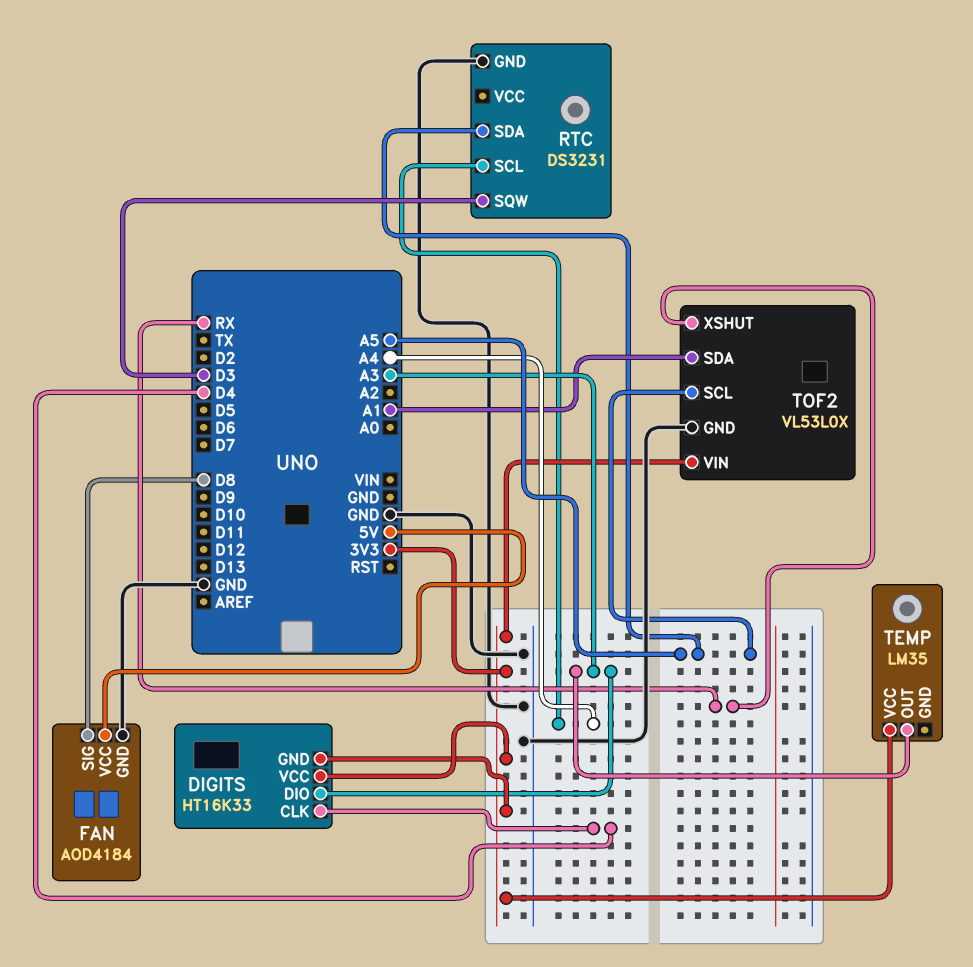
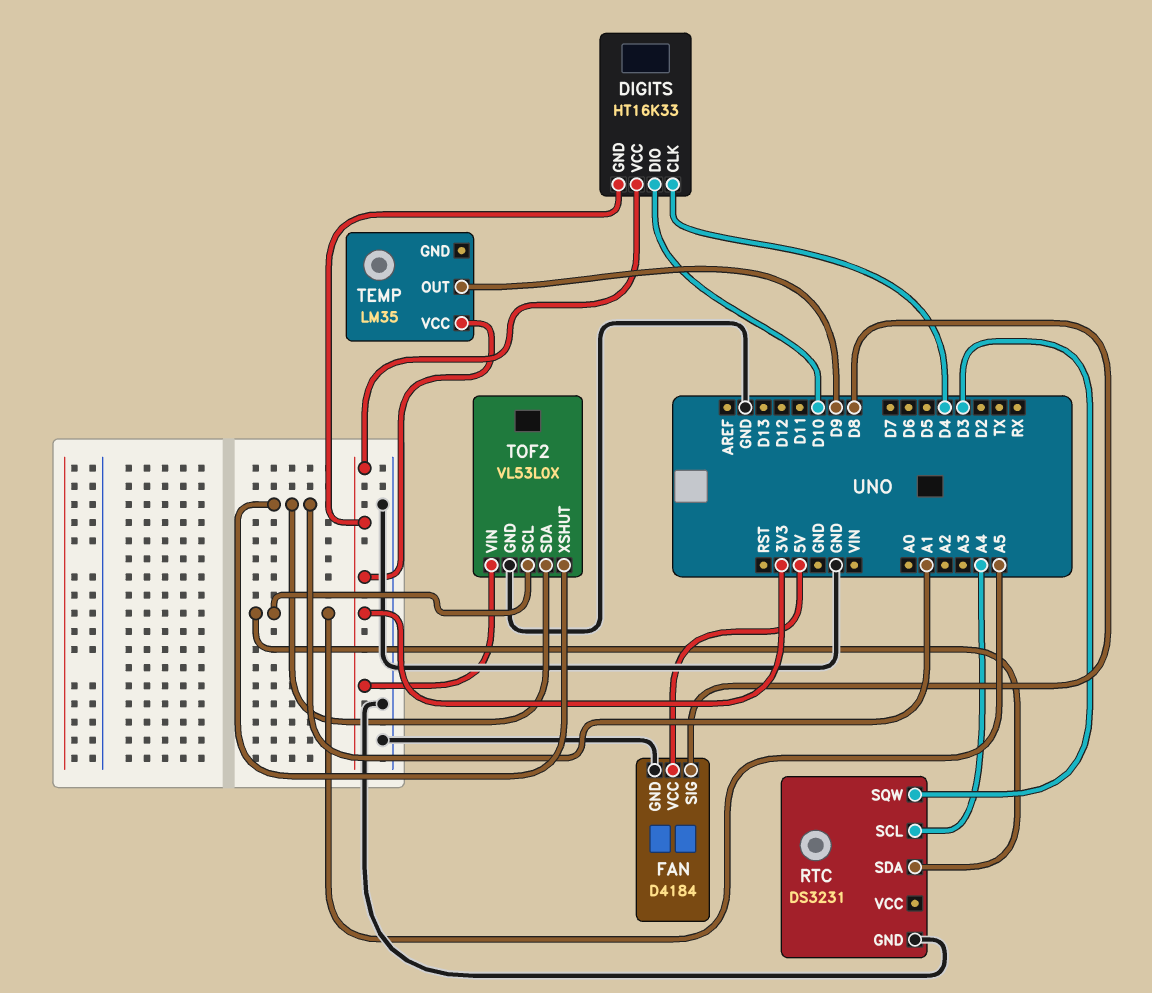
DIGITS pin DIO: A3 -> D10
FAN: AOD4184 -> D4184
TEMP pin OUT: A3 -> D9
TOF2 pin XSHUT: RX -> A1

